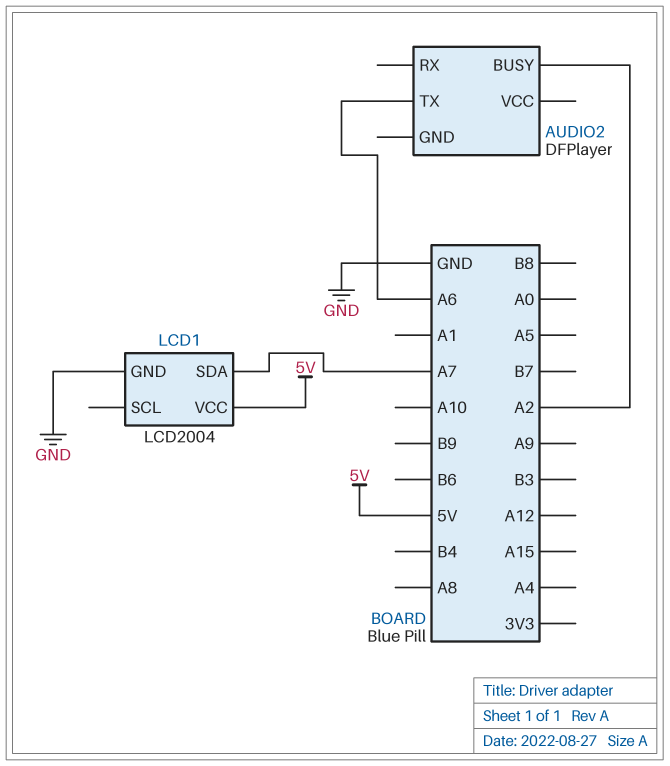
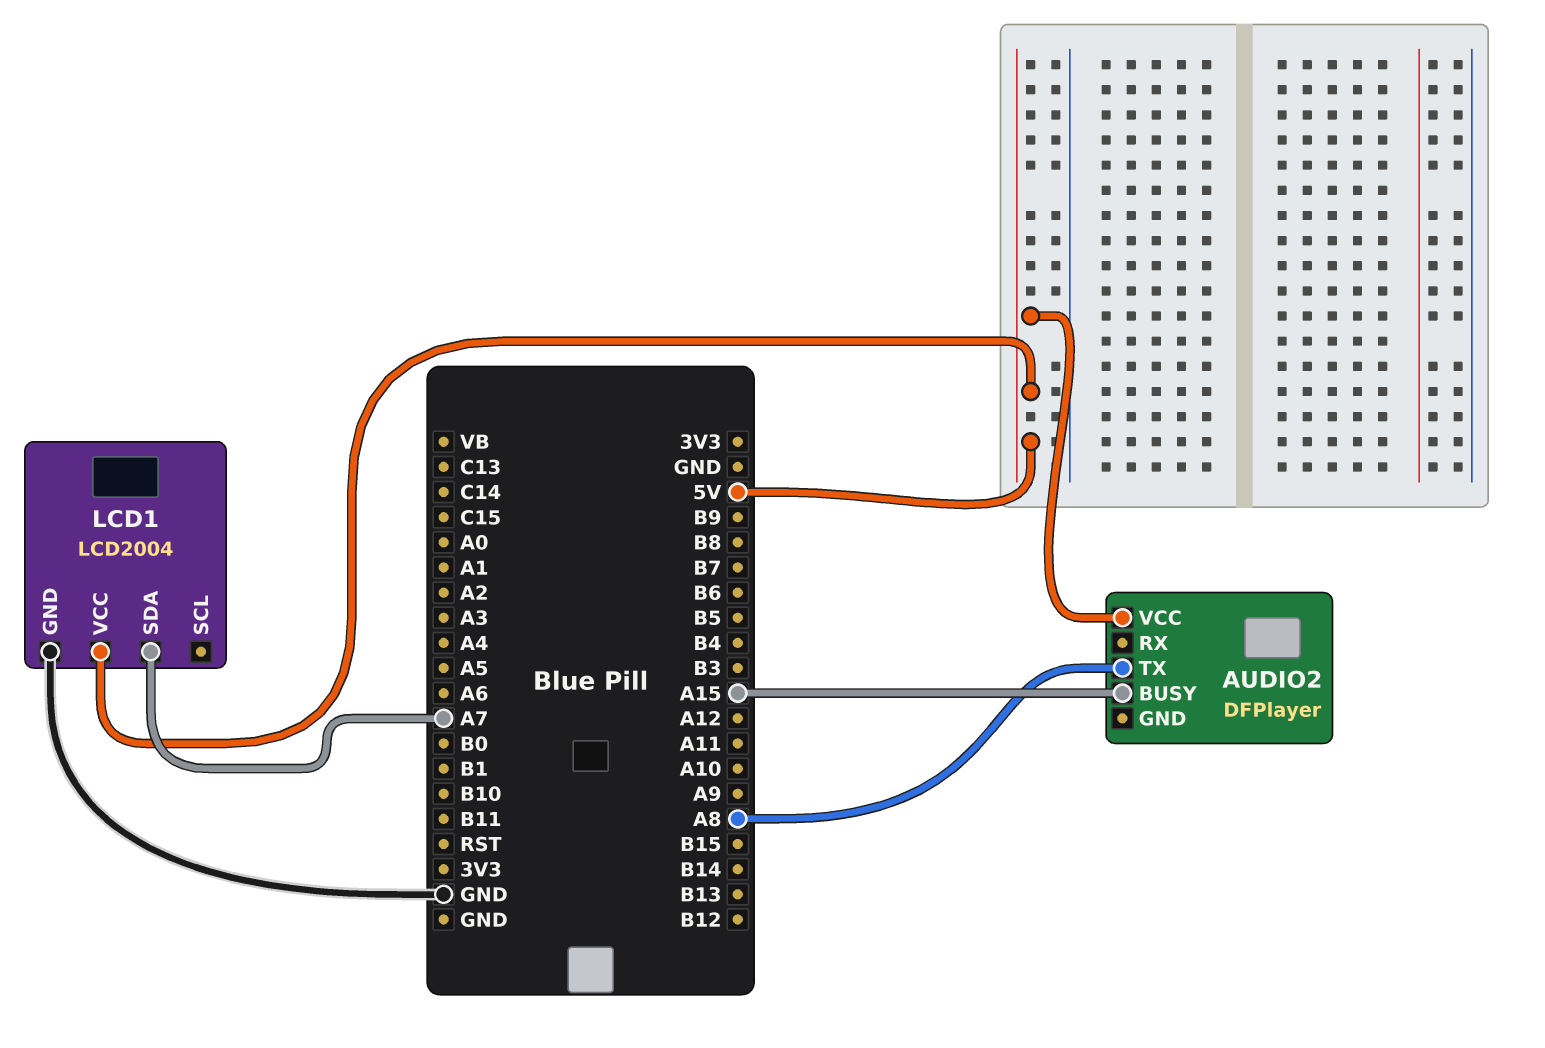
AUDIO2 pin BUSY: A2 -> A15
AUDIO2 pin TX: A6 -> A8
AUDIO2 pin VCC: none -> 5V

